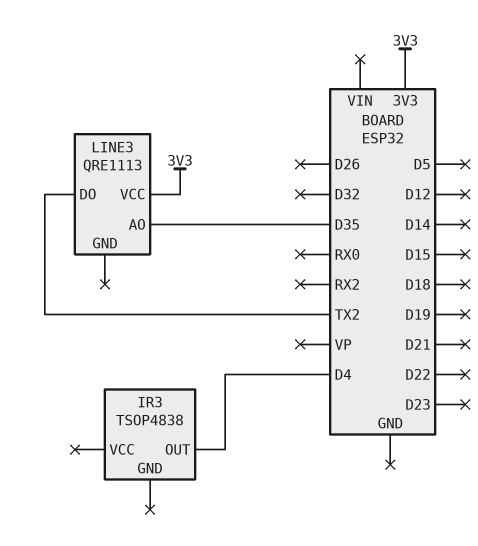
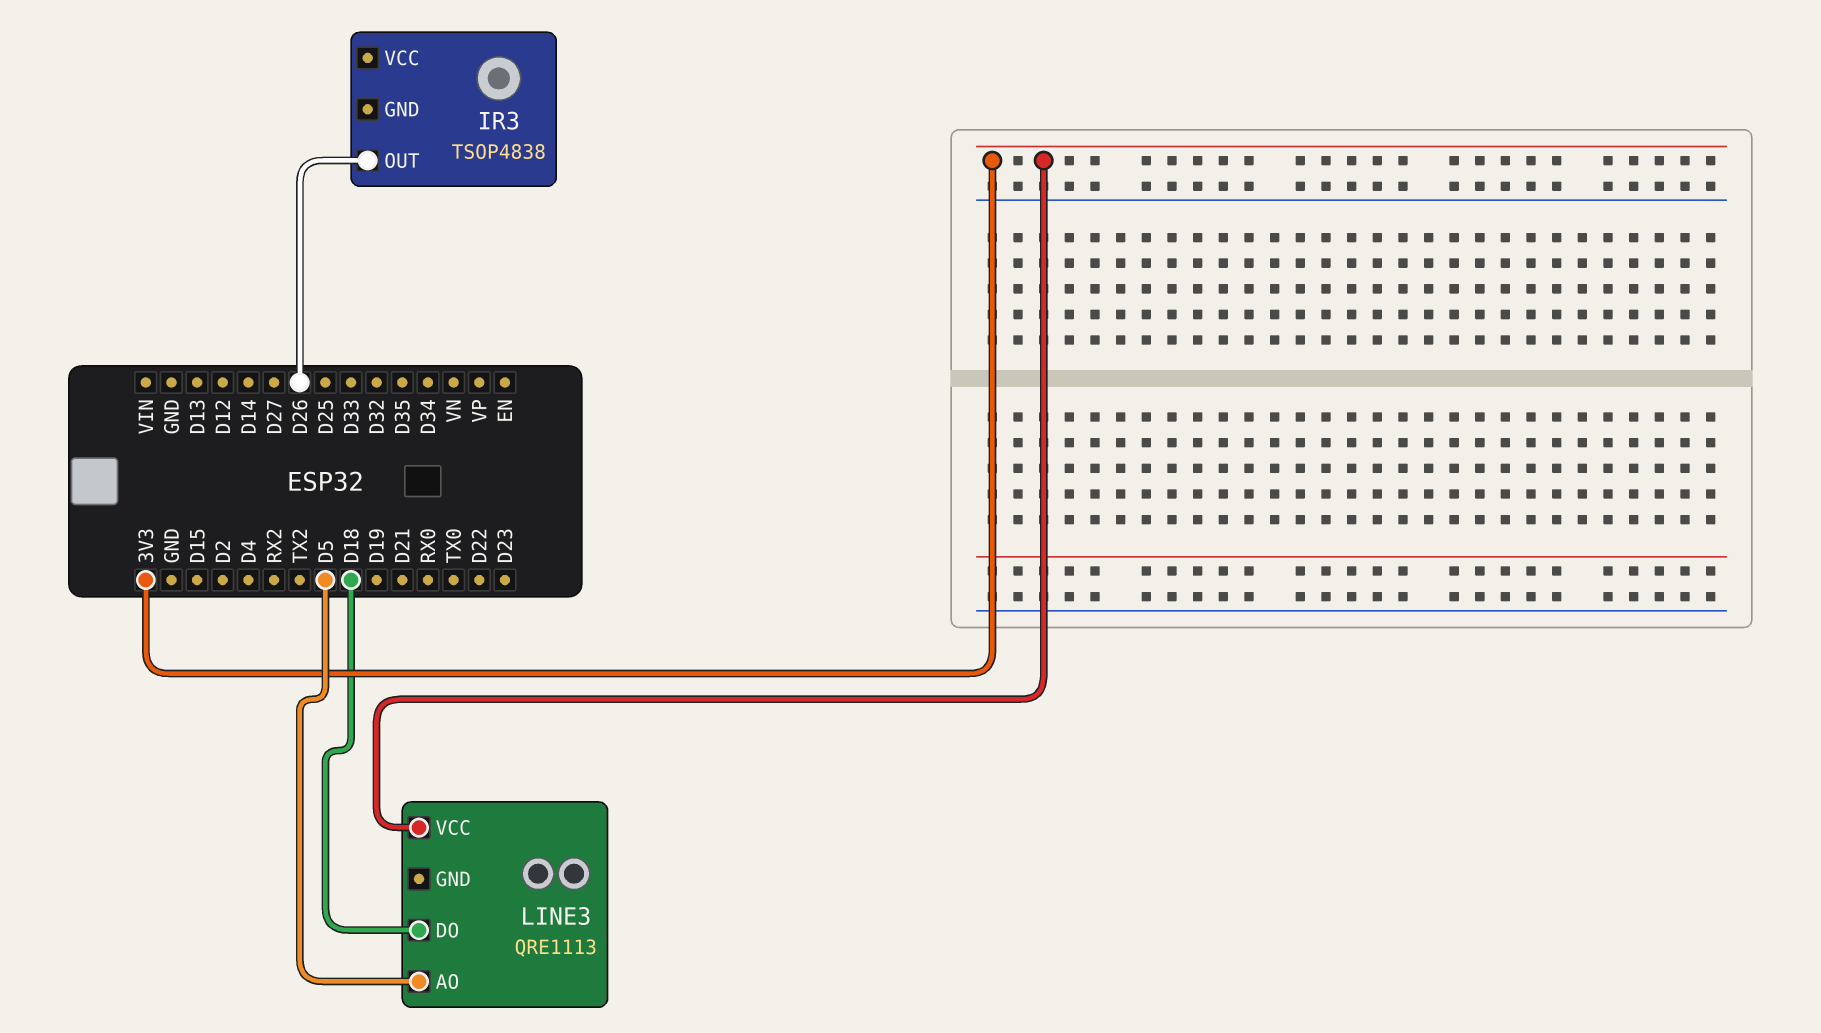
IR3 pin OUT: D4 -> D26
LINE3 pin AO: D35 -> D5
LINE3 pin DO: TX2 -> D18

